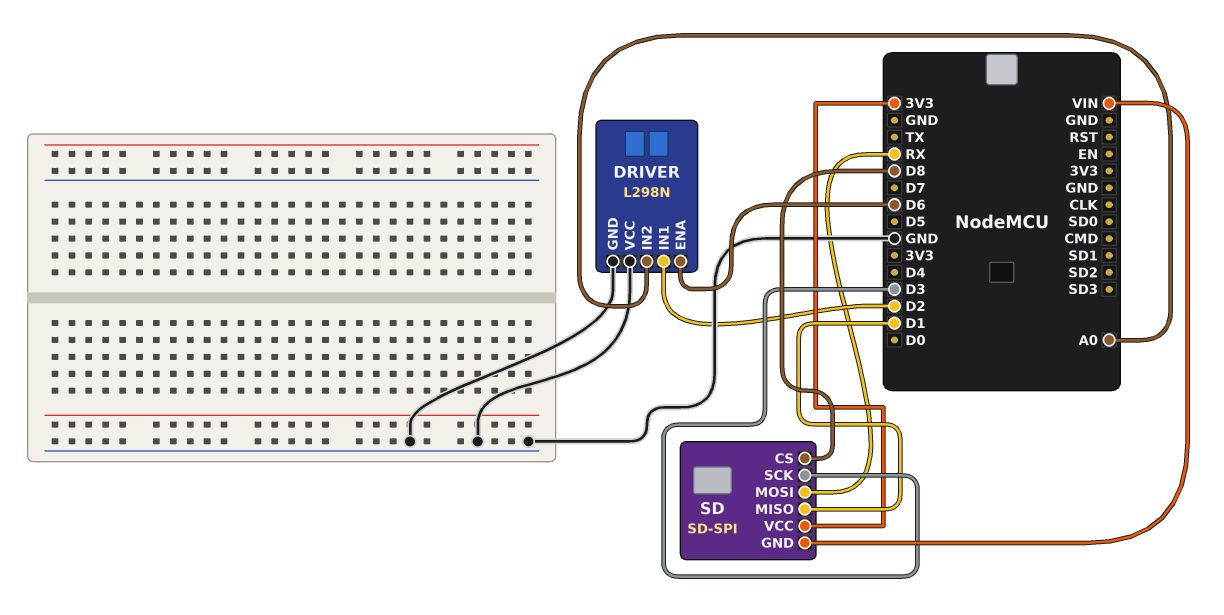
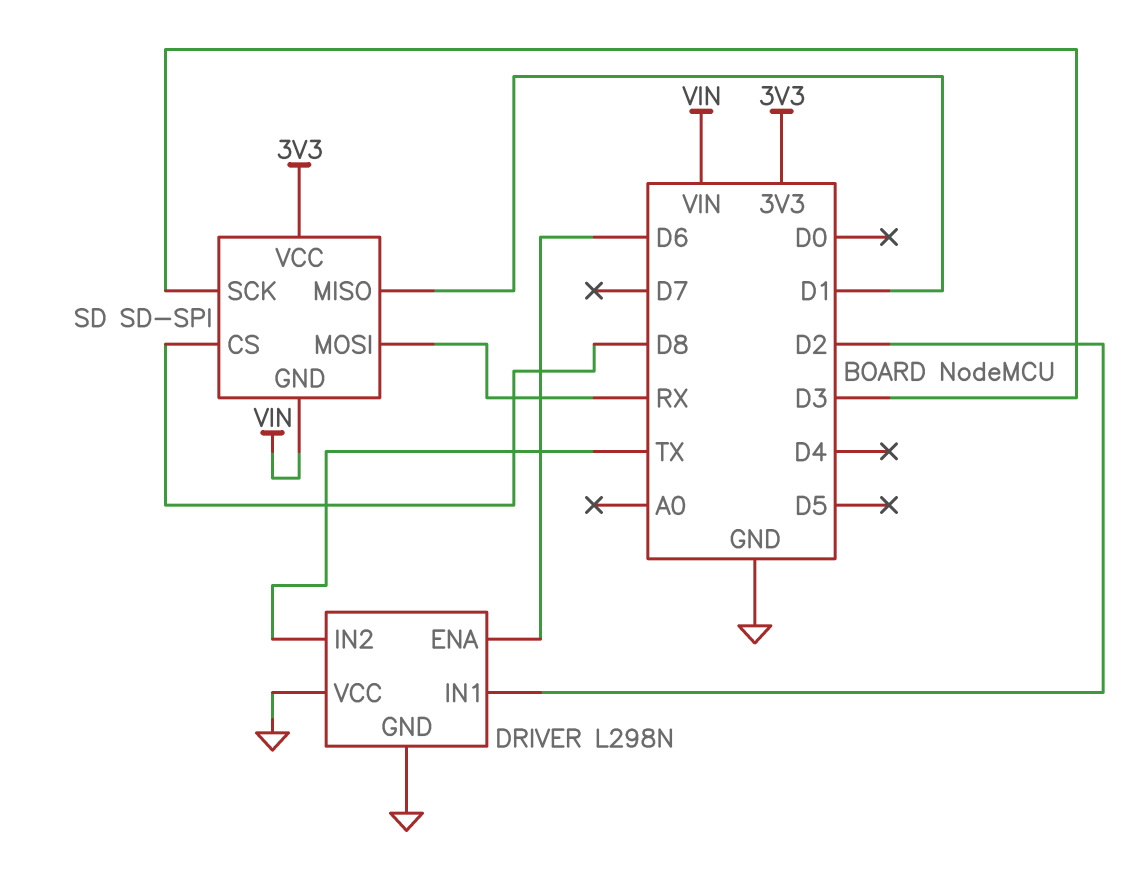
DRIVER pin IN2: A0 -> TX

